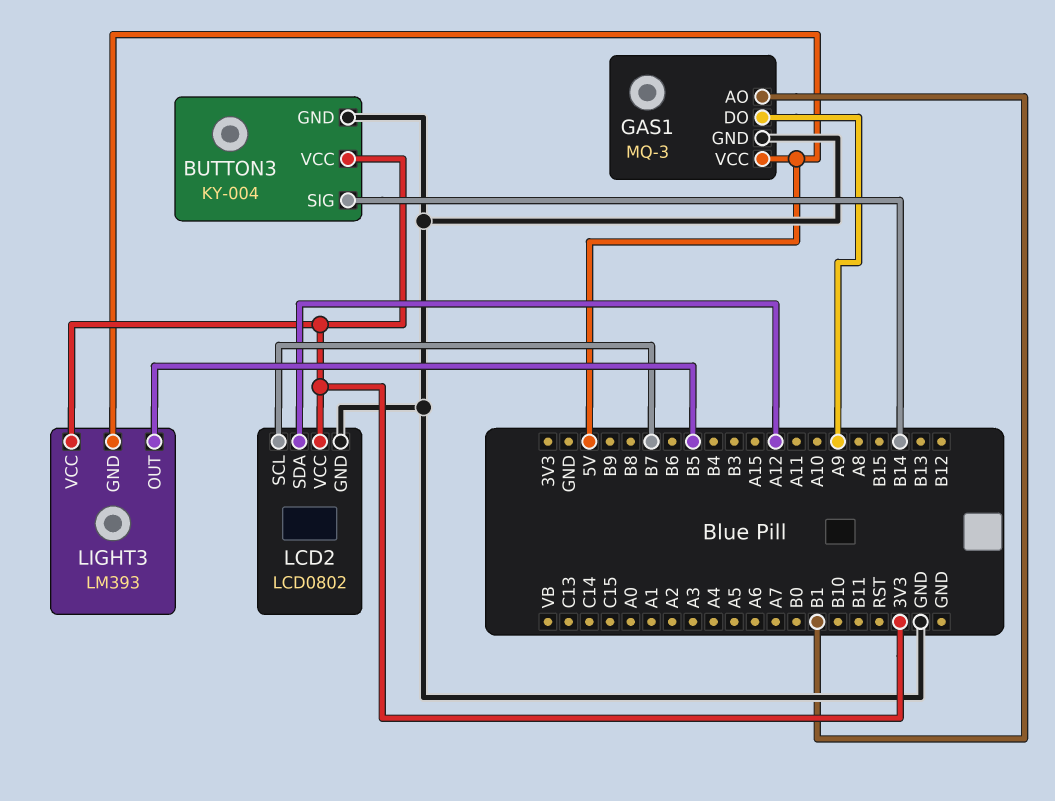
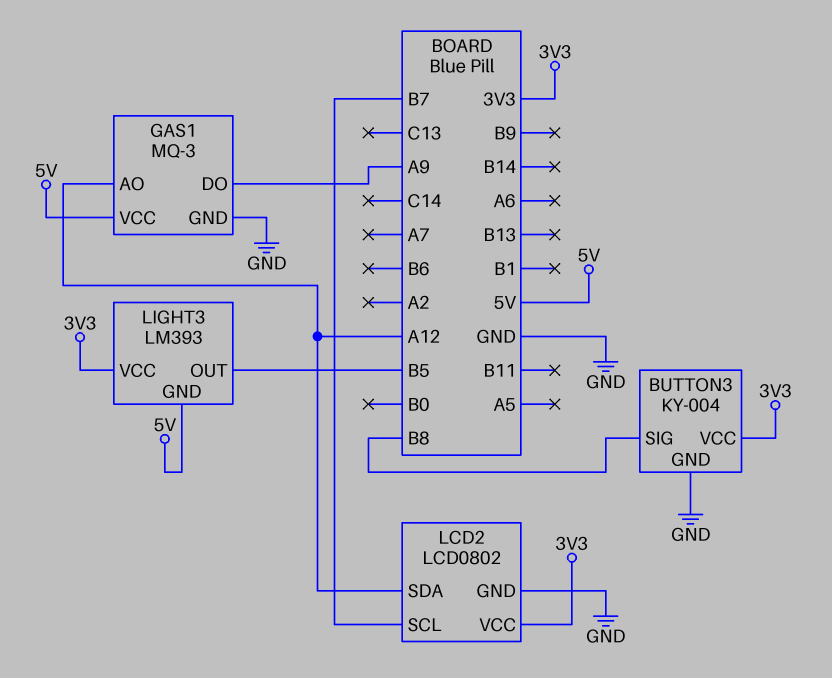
BUTTON3 pin SIG: B14 -> B8
GAS1 pin AO: B1 -> A12

